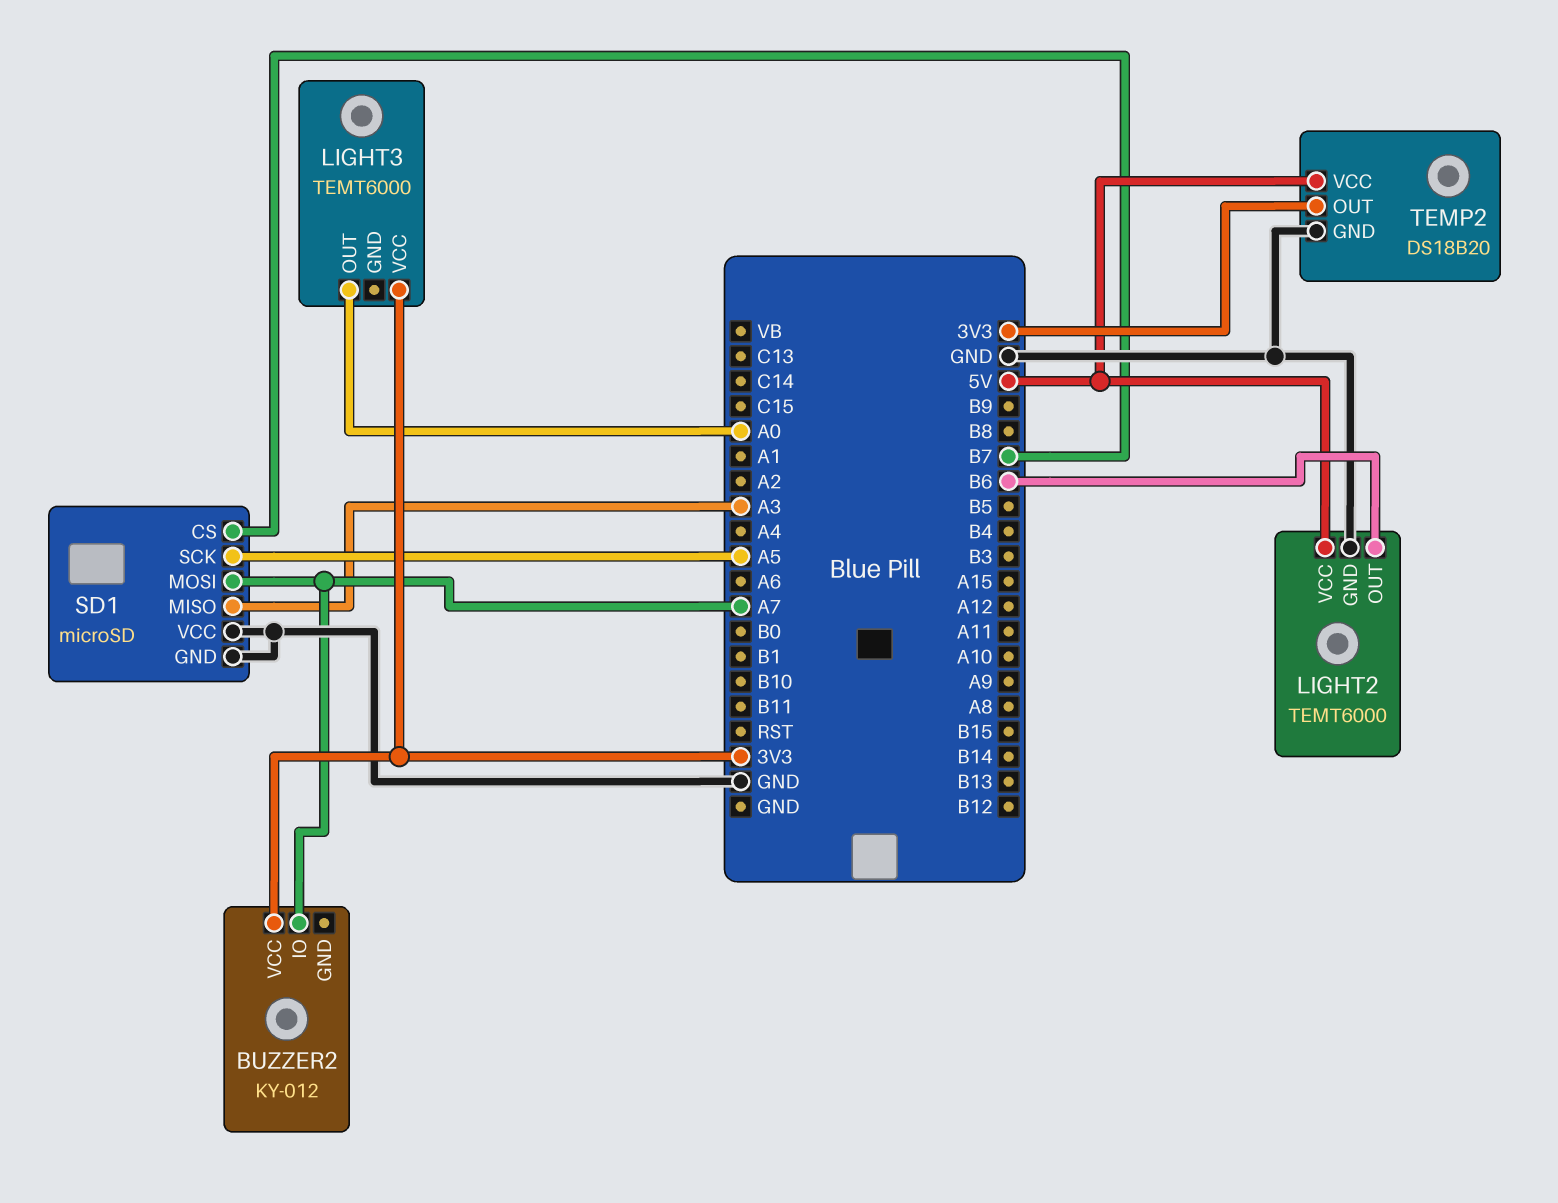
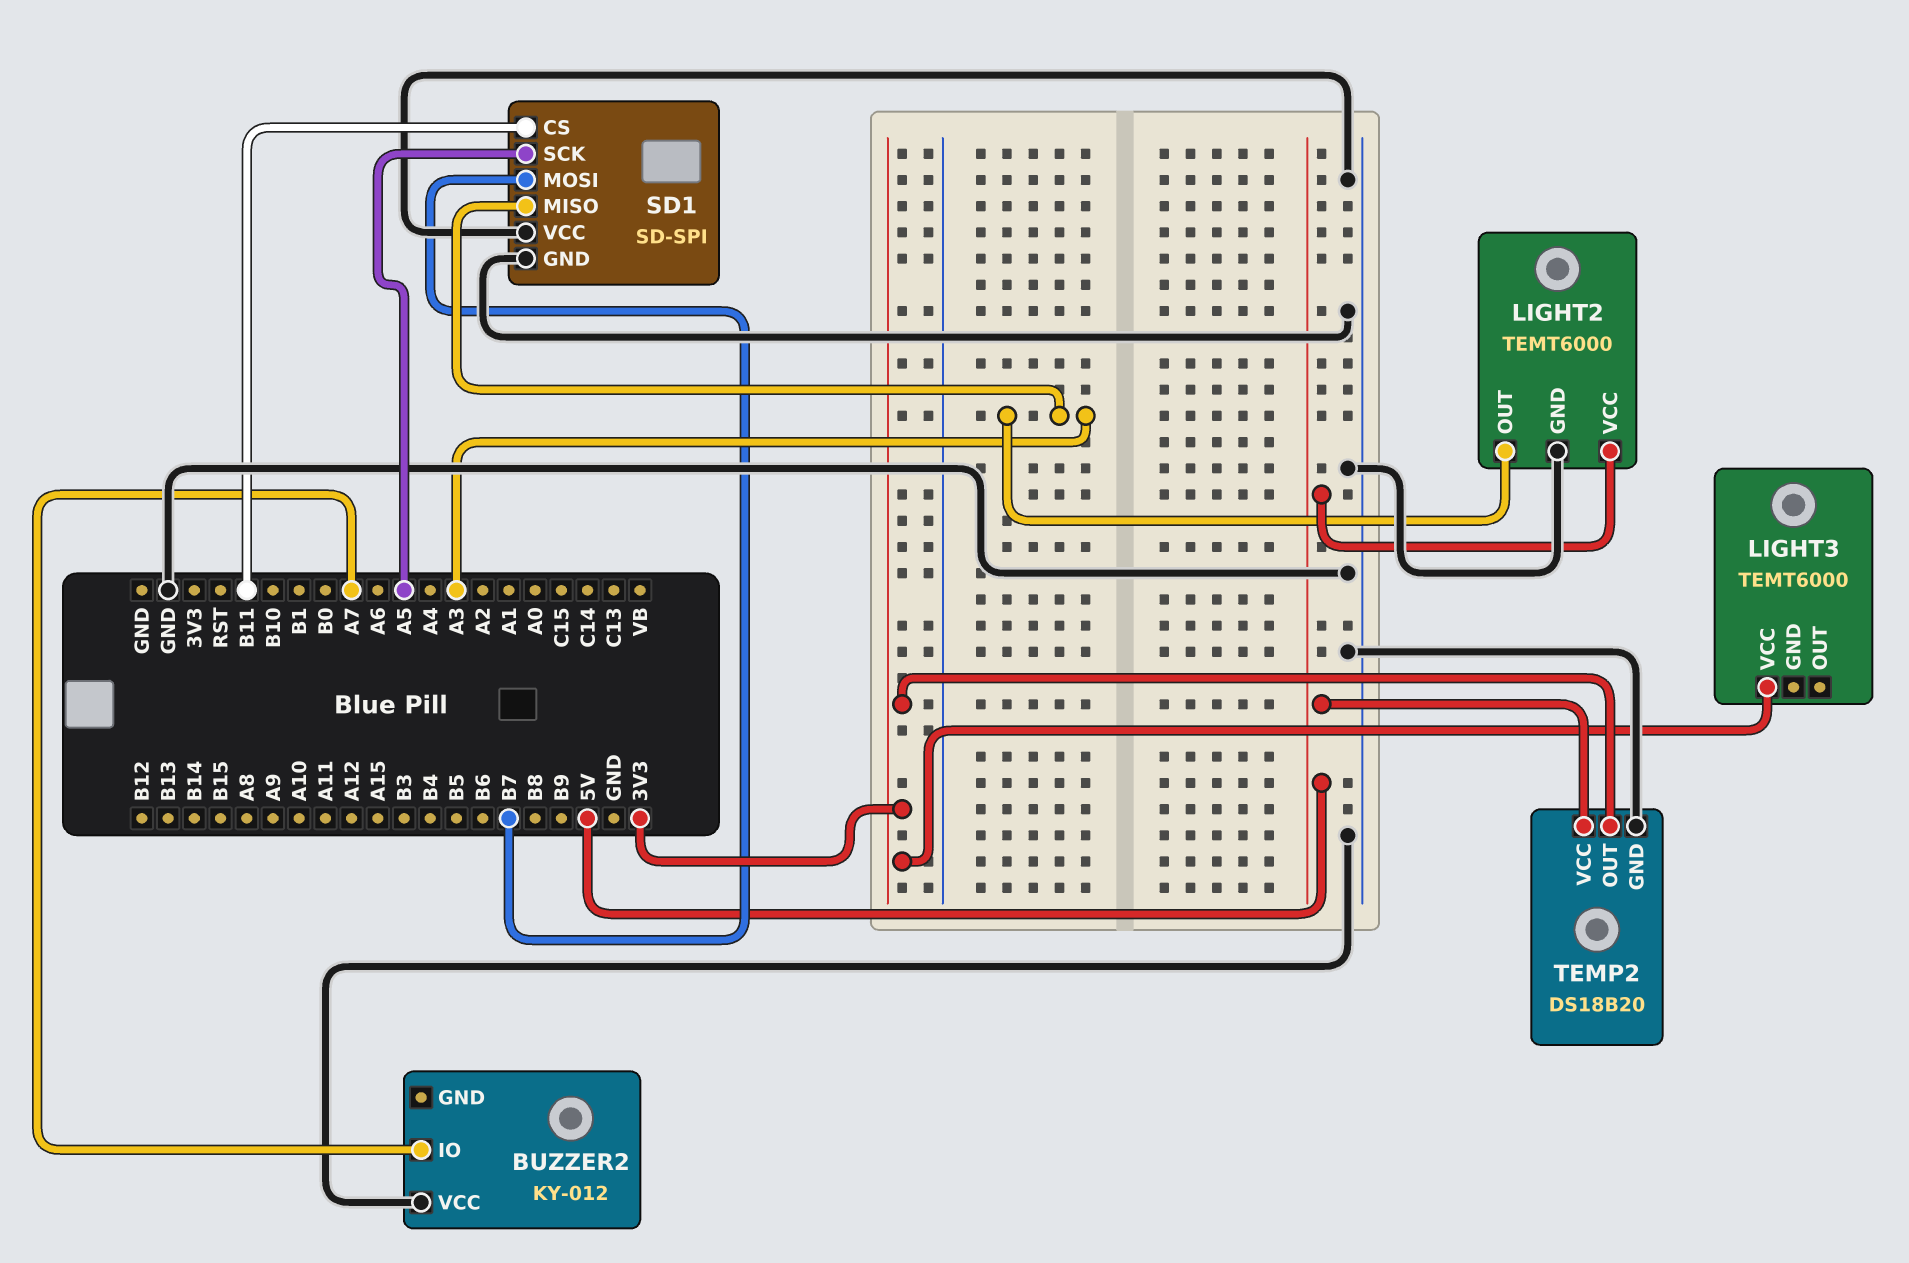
BUZZER2 pin VCC: 3V3 -> GND
LIGHT2 pin OUT: B6 -> A3
LIGHT3 pin OUT: A0 -> none
SD1: microSD -> SD-SPI
SD1 pin CS: B7 -> B11
SD1 pin MOSI: A7 -> B7

